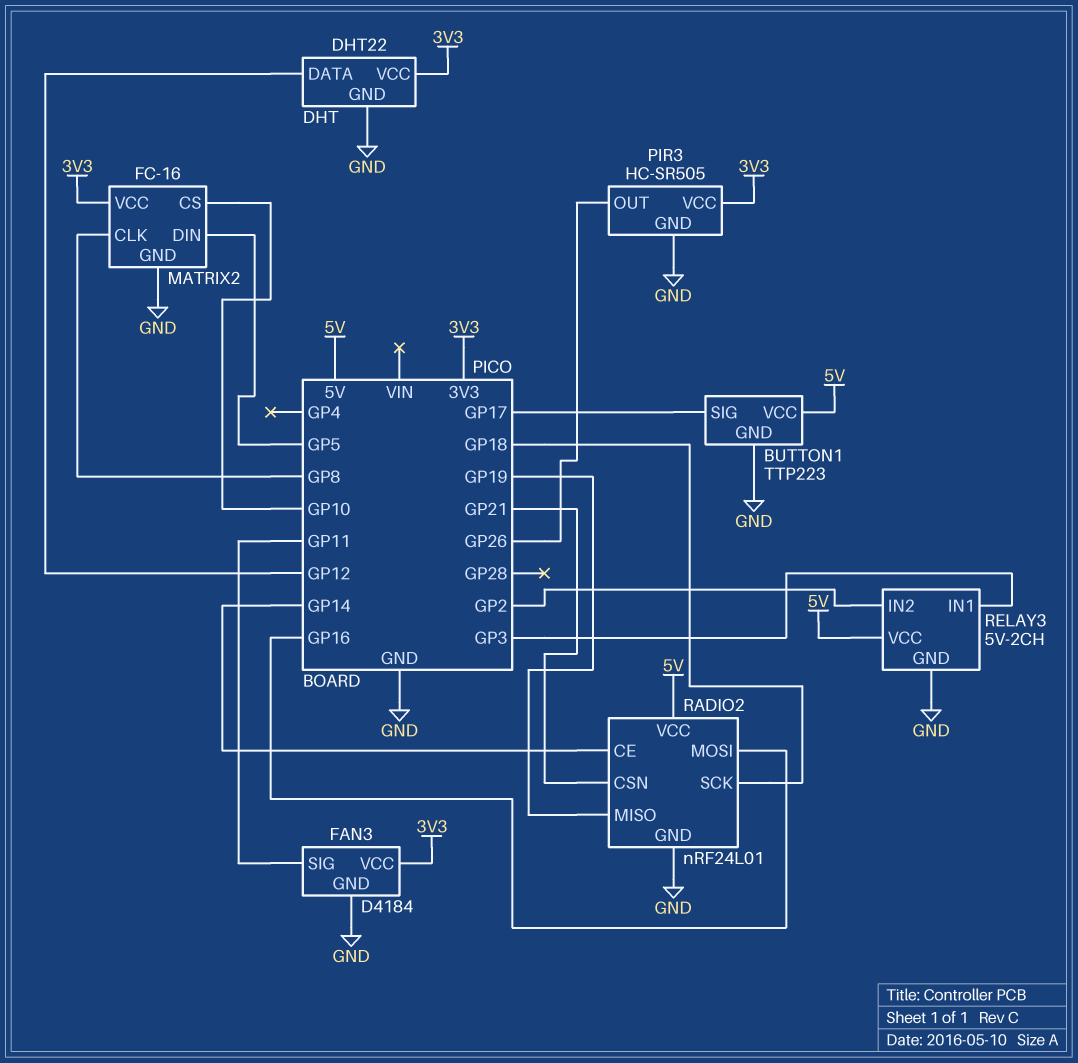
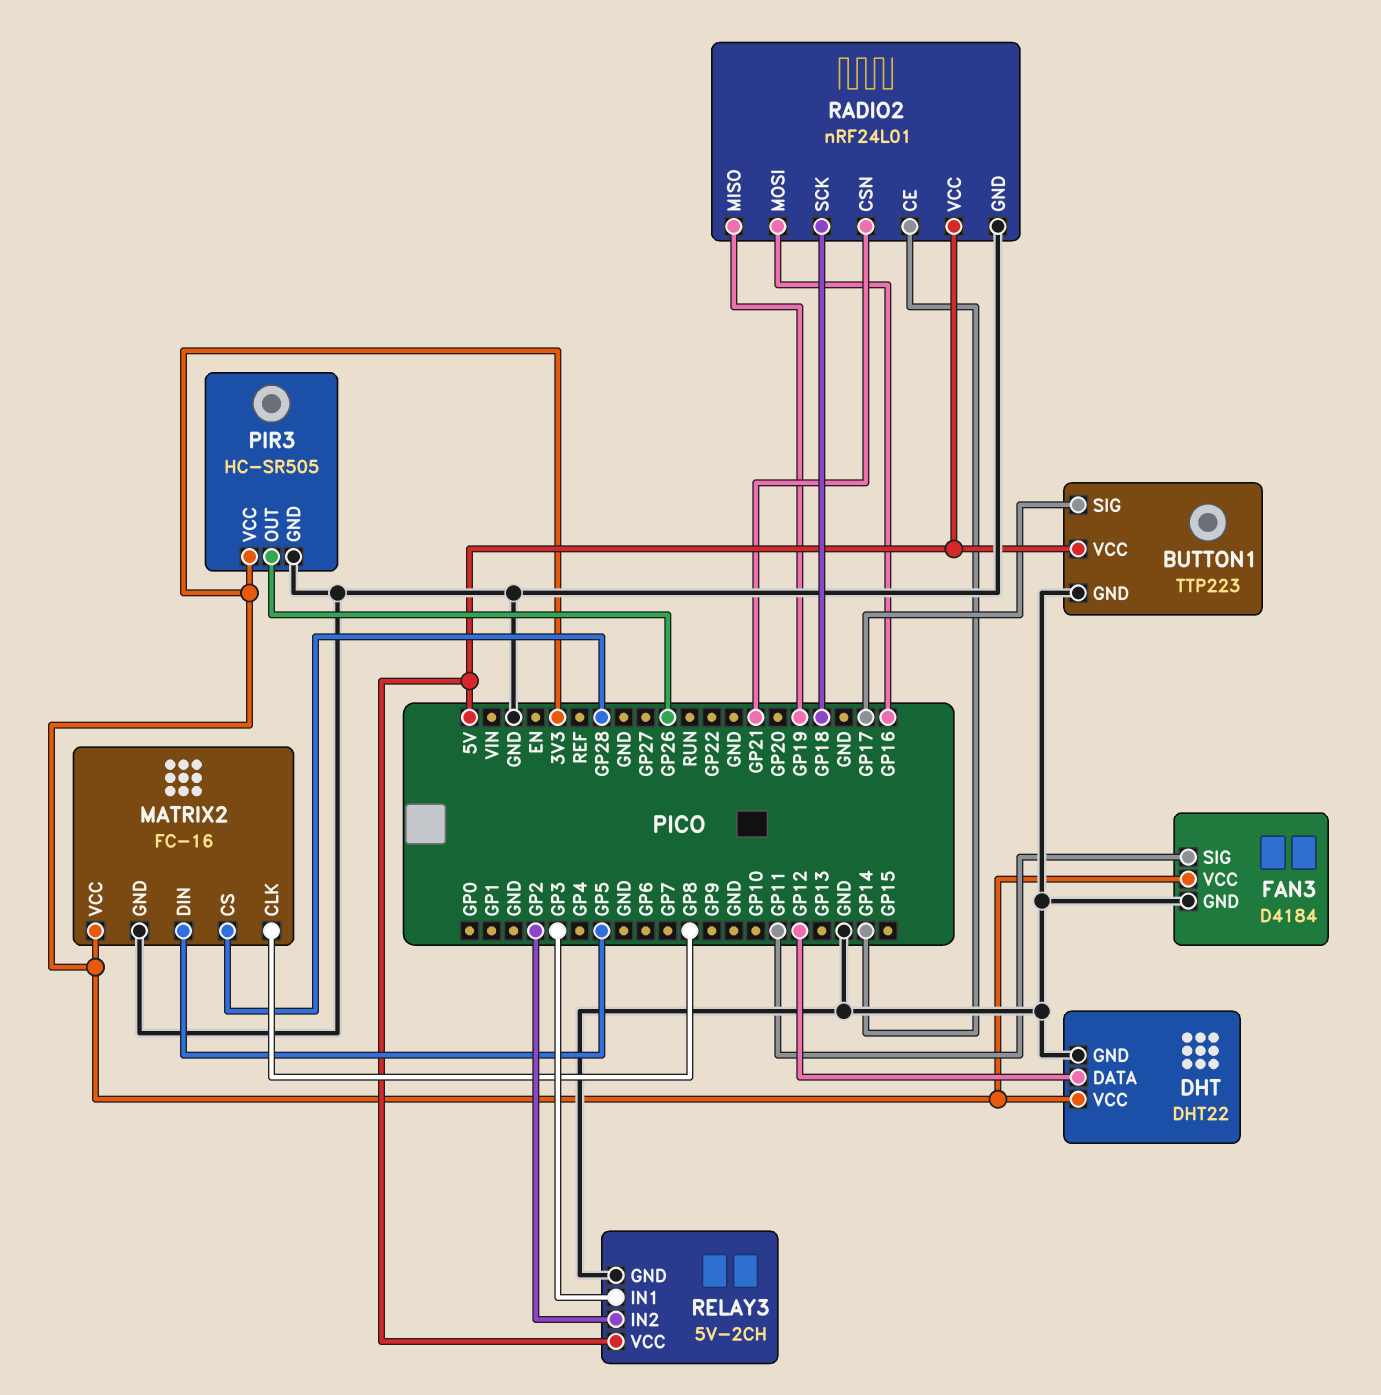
MATRIX2 pin CS: GP10 -> GP28

